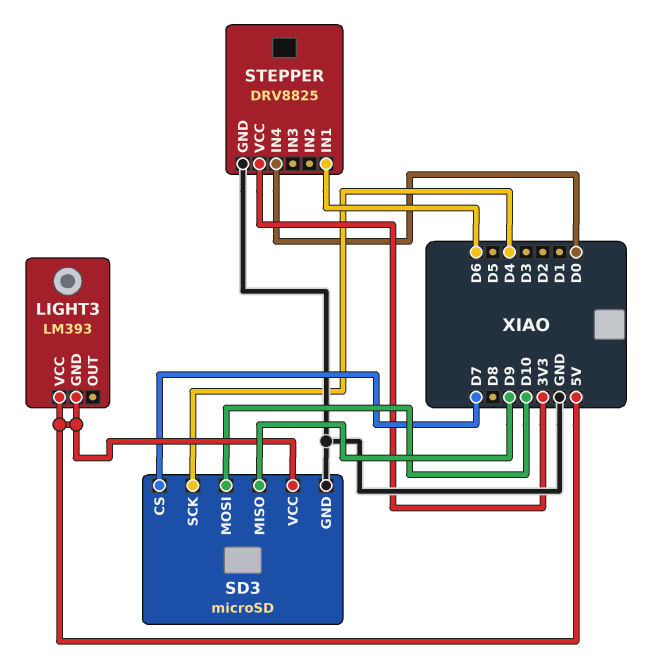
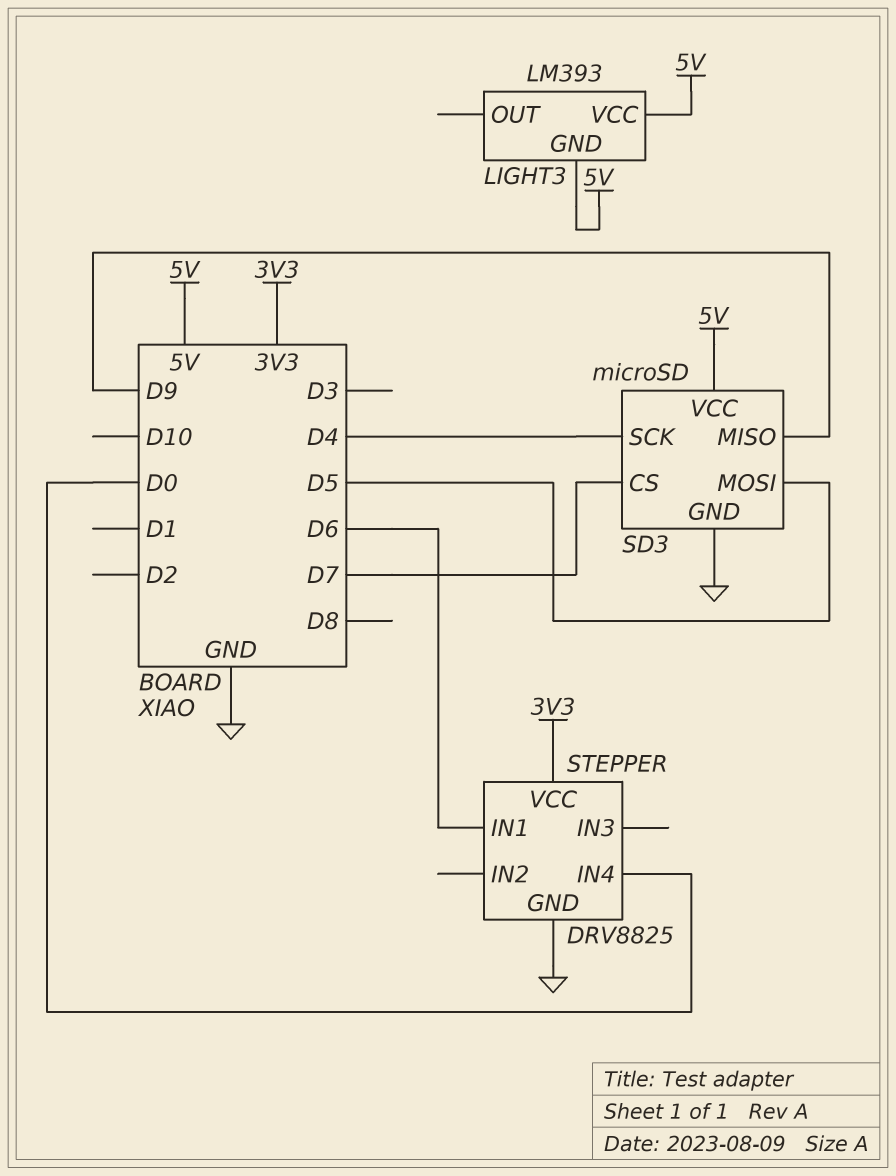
SD3 pin MOSI: D10 -> D5

